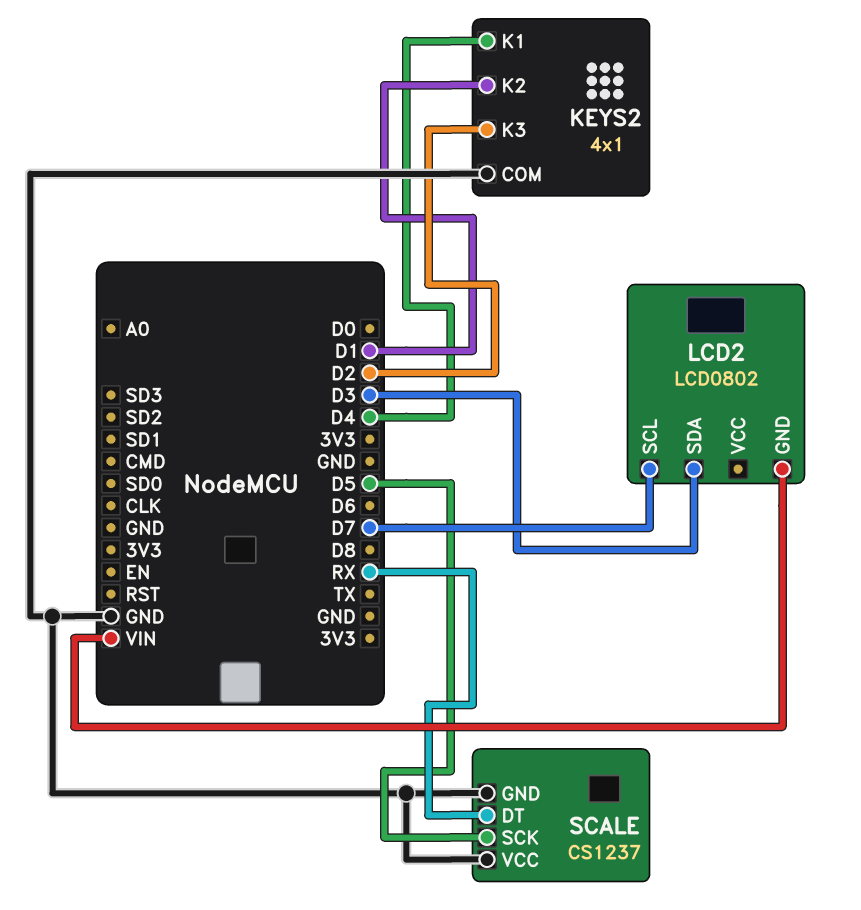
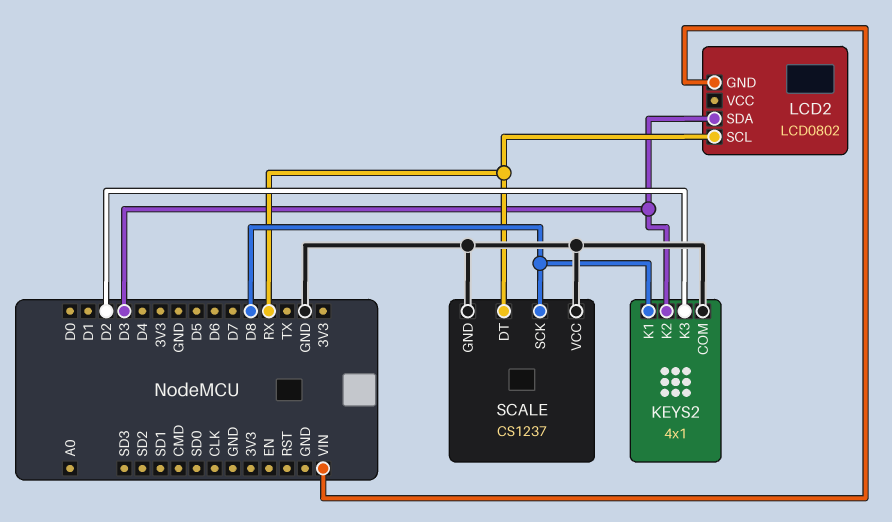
KEYS2 pin K1: D4 -> D8
KEYS2 pin K2: D1 -> D3
LCD2 pin SCL: D7 -> RX
SCALE pin SCK: D5 -> D8

